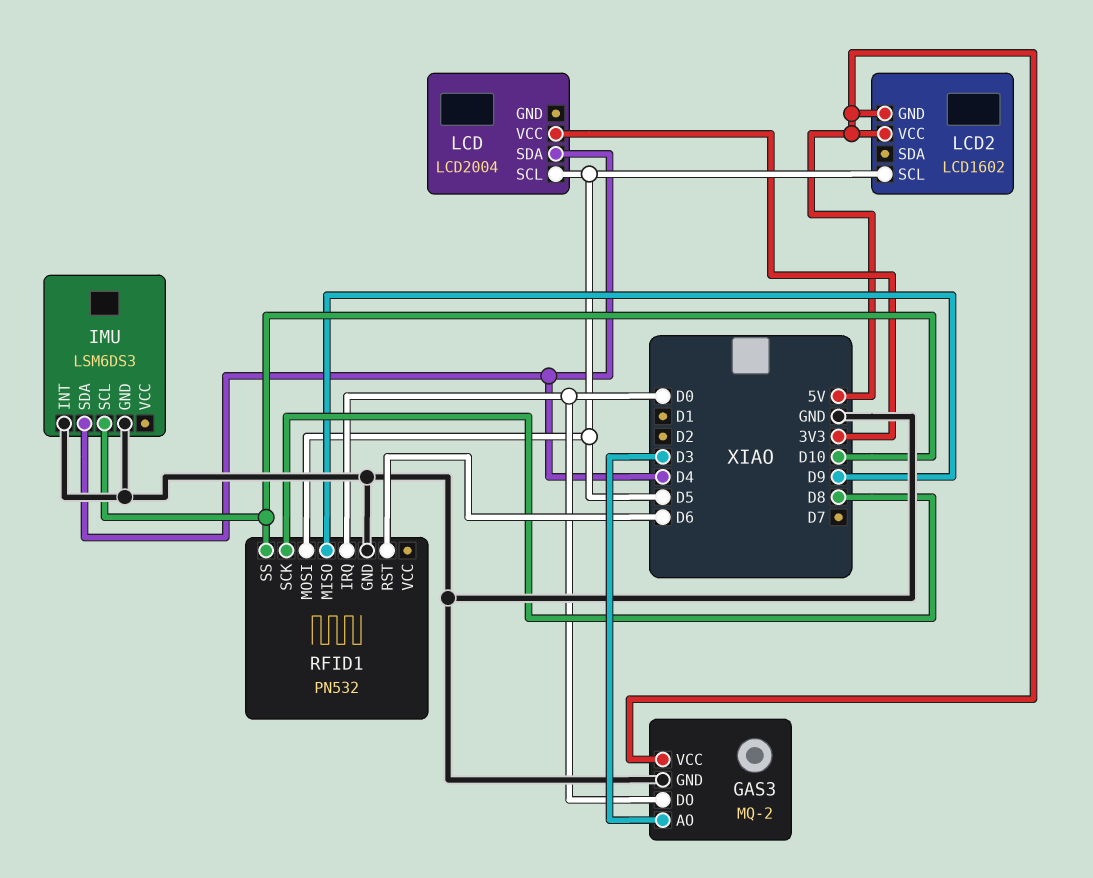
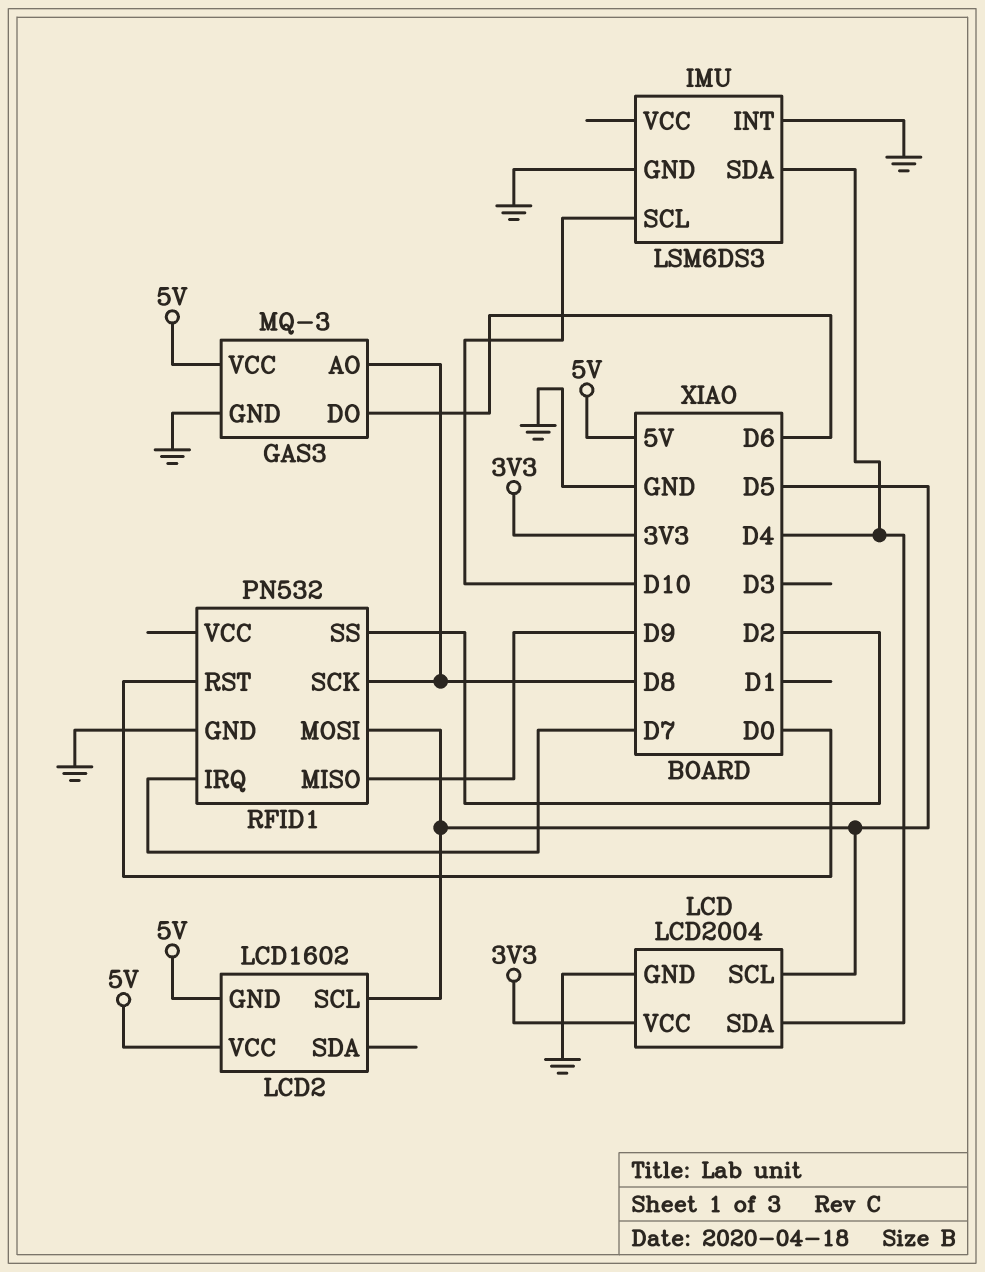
GAS3: MQ-2 -> MQ-3
GAS3 pin AO: D3 -> D8
GAS3 pin DO: D0 -> D6
LCD pin GND: none -> GND
RFID1 pin IRQ: D0 -> D7
RFID1 pin RST: D6 -> D0
RFID1 pin SS: D10 -> D2

